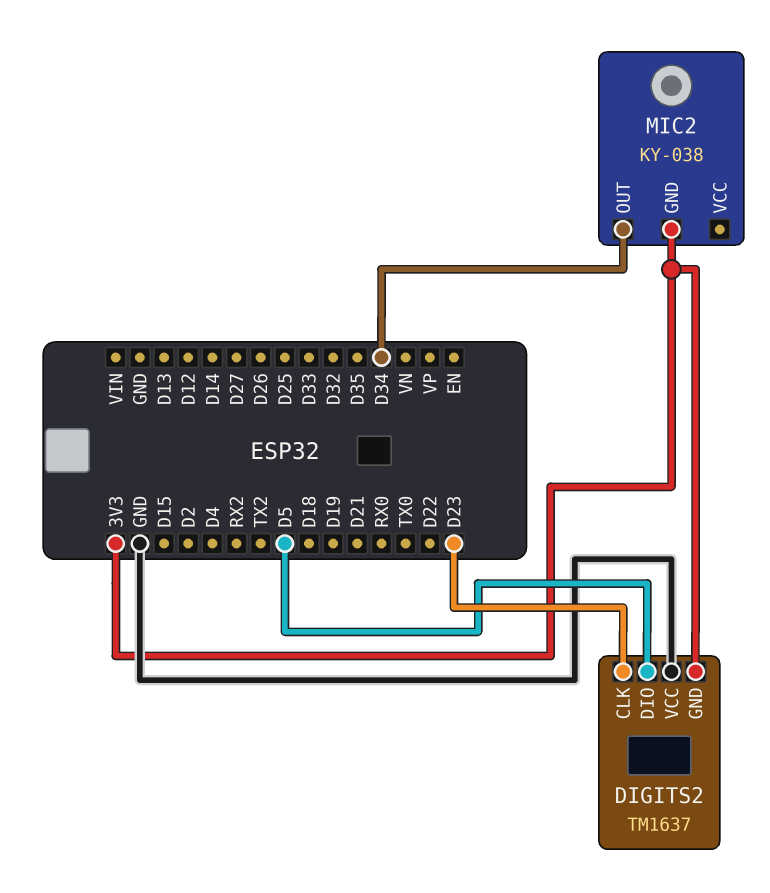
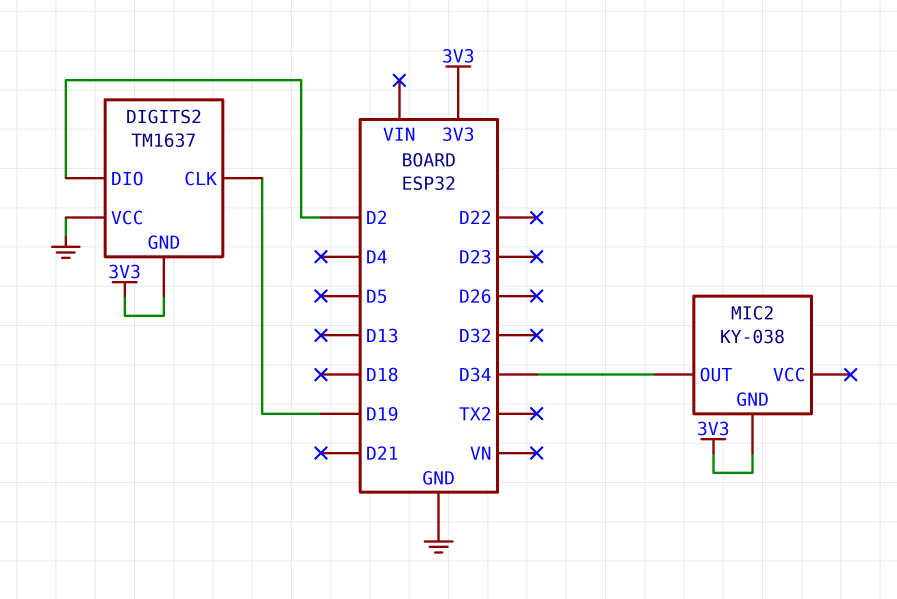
DIGITS2 pin CLK: D23 -> D19
DIGITS2 pin DIO: D5 -> D2

